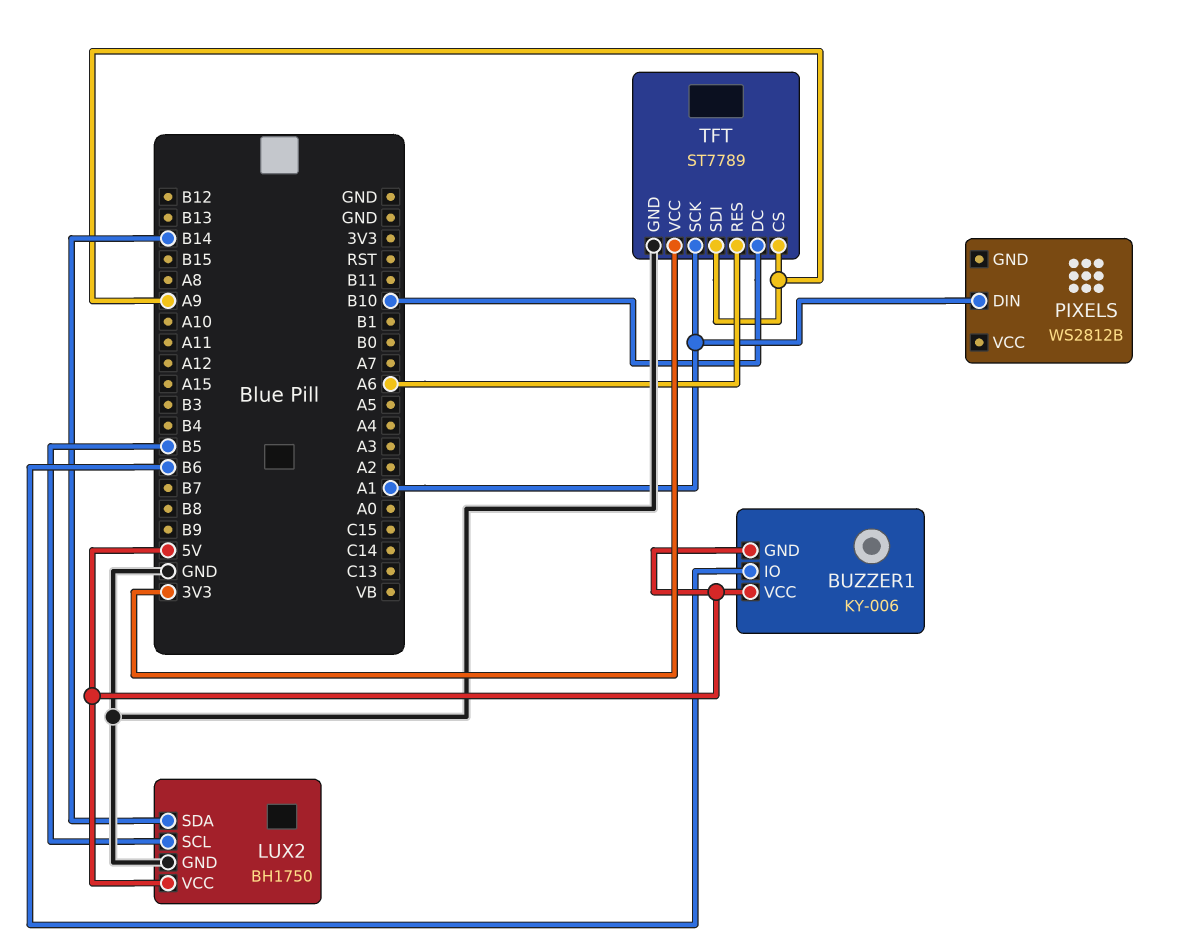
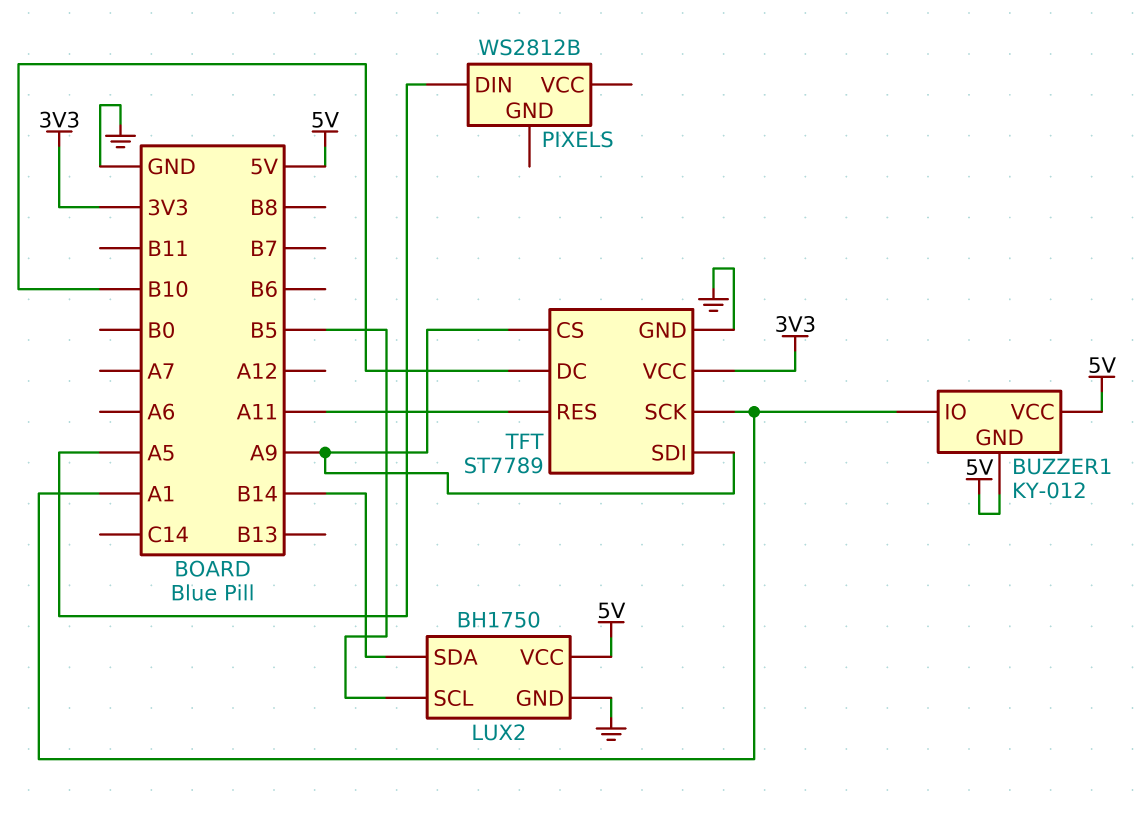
BUZZER1: KY-006 -> KY-012
BUZZER1 pin IO: B6 -> A1
PIXELS pin DIN: A1 -> A5
TFT pin RES: A6 -> A11

